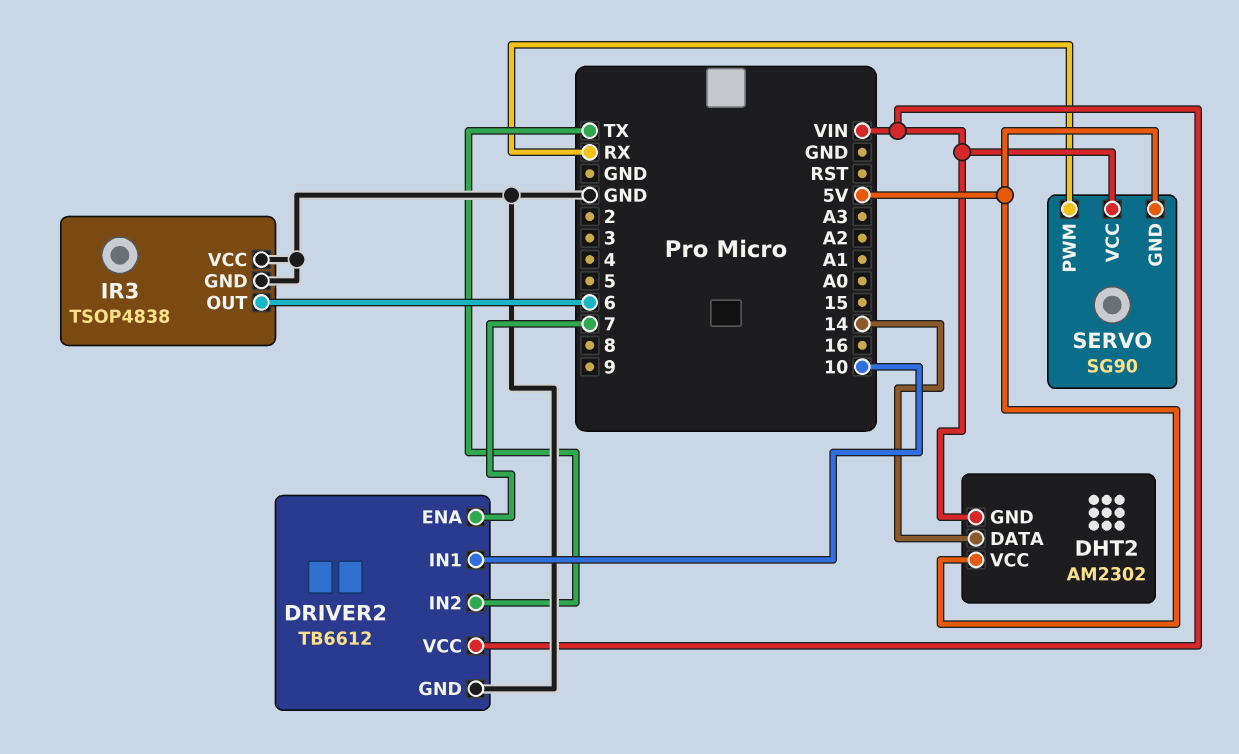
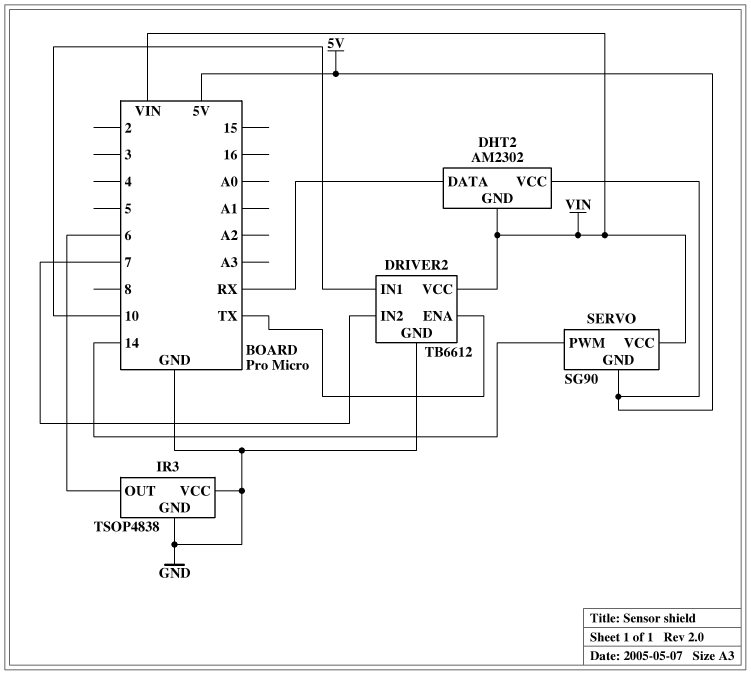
DHT2 pin DATA: 14 -> RX
DRIVER2 pin ENA: 7 -> TX
DRIVER2 pin IN2: TX -> 7
SERVO pin PWM: RX -> 14

